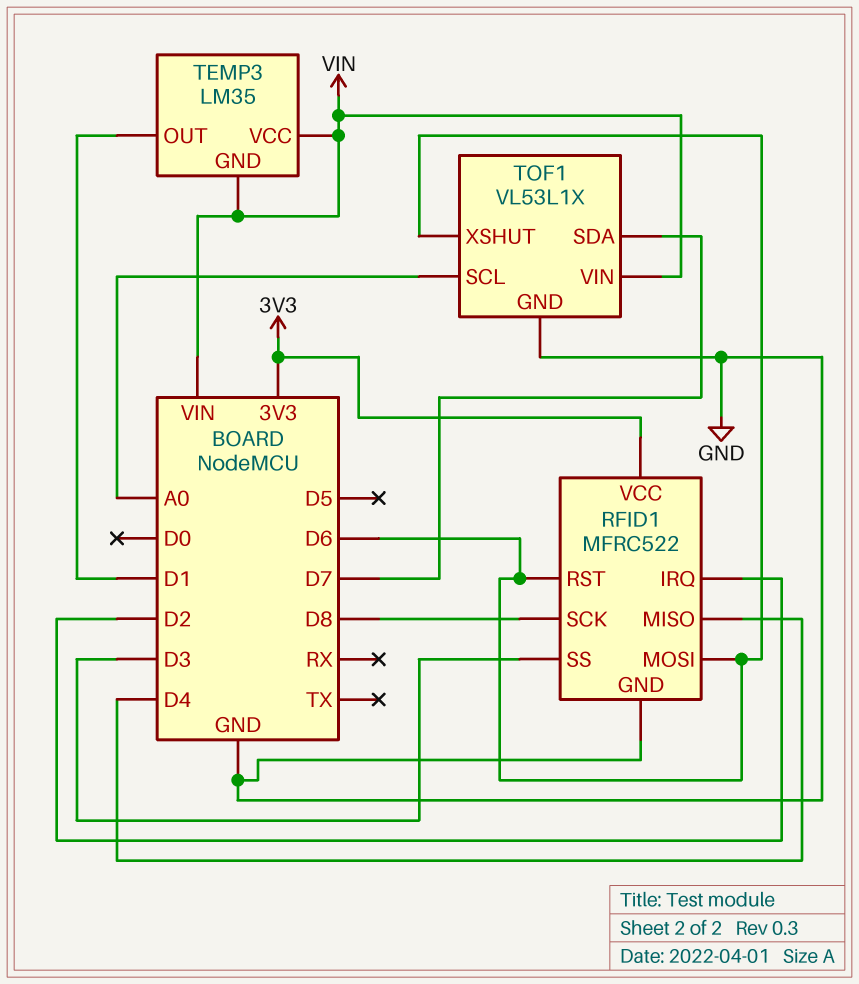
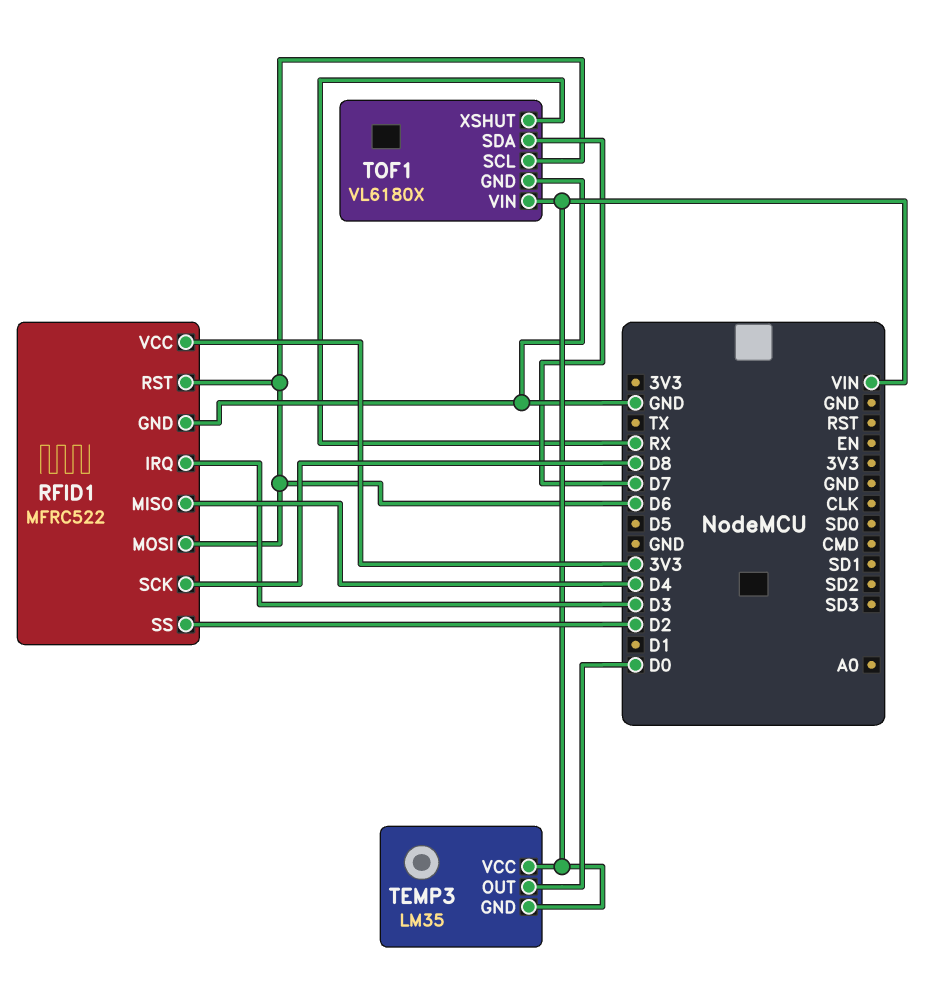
RFID1 pin IRQ: D2 -> D3
RFID1 pin SS: D3 -> D2
TEMP3 pin OUT: D1 -> D0
TOF1: VL53L1X -> VL6180X
TOF1 pin SCL: A0 -> D6
TOF1 pin XSHUT: D6 -> RX

